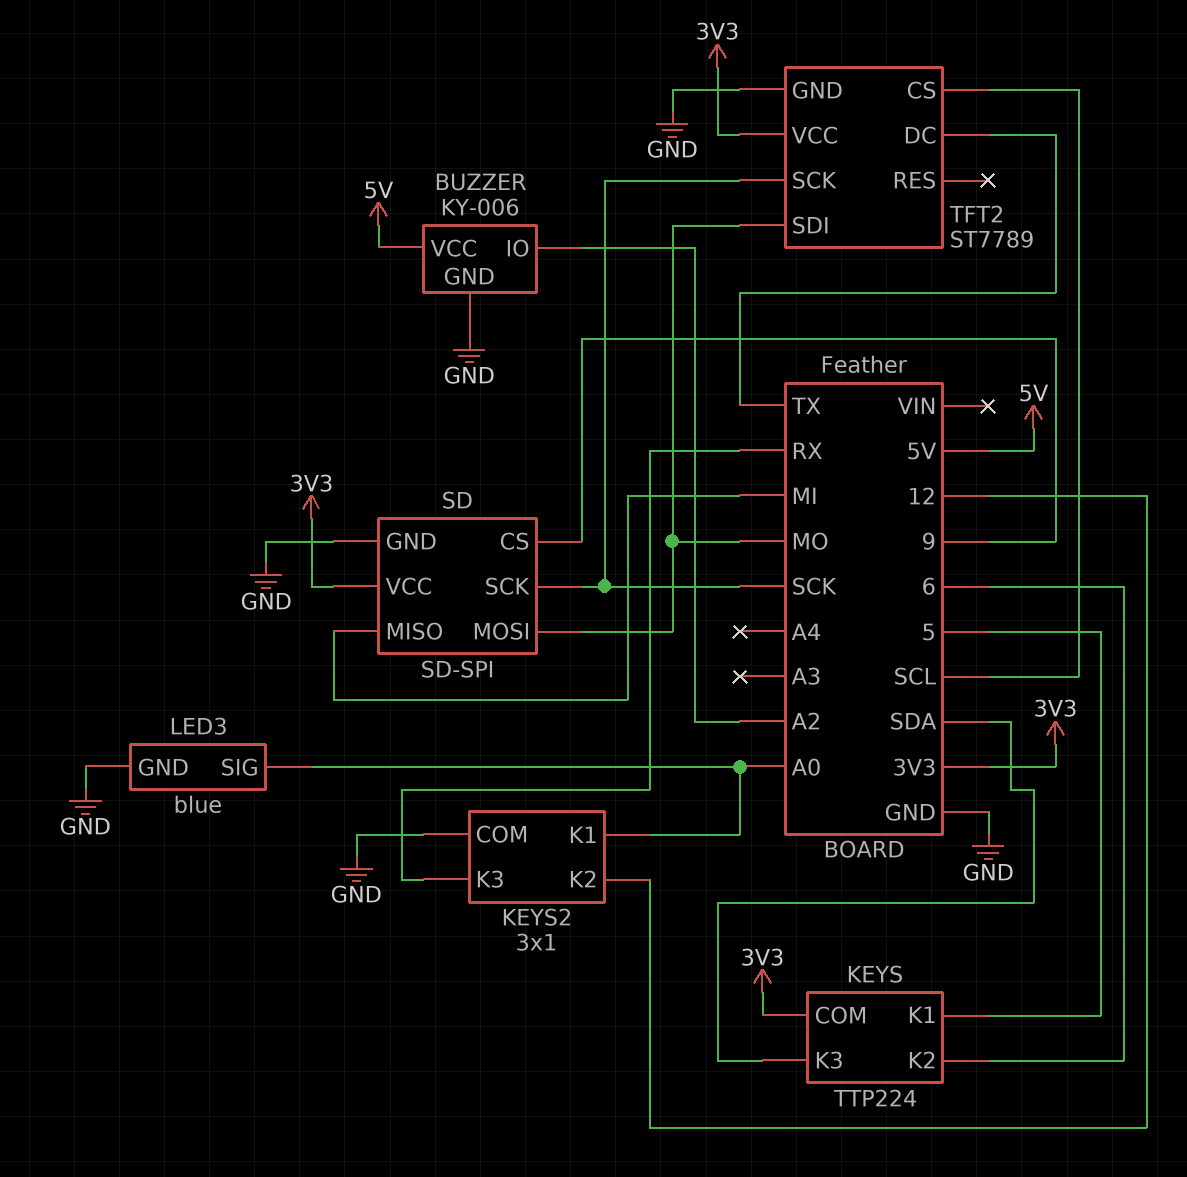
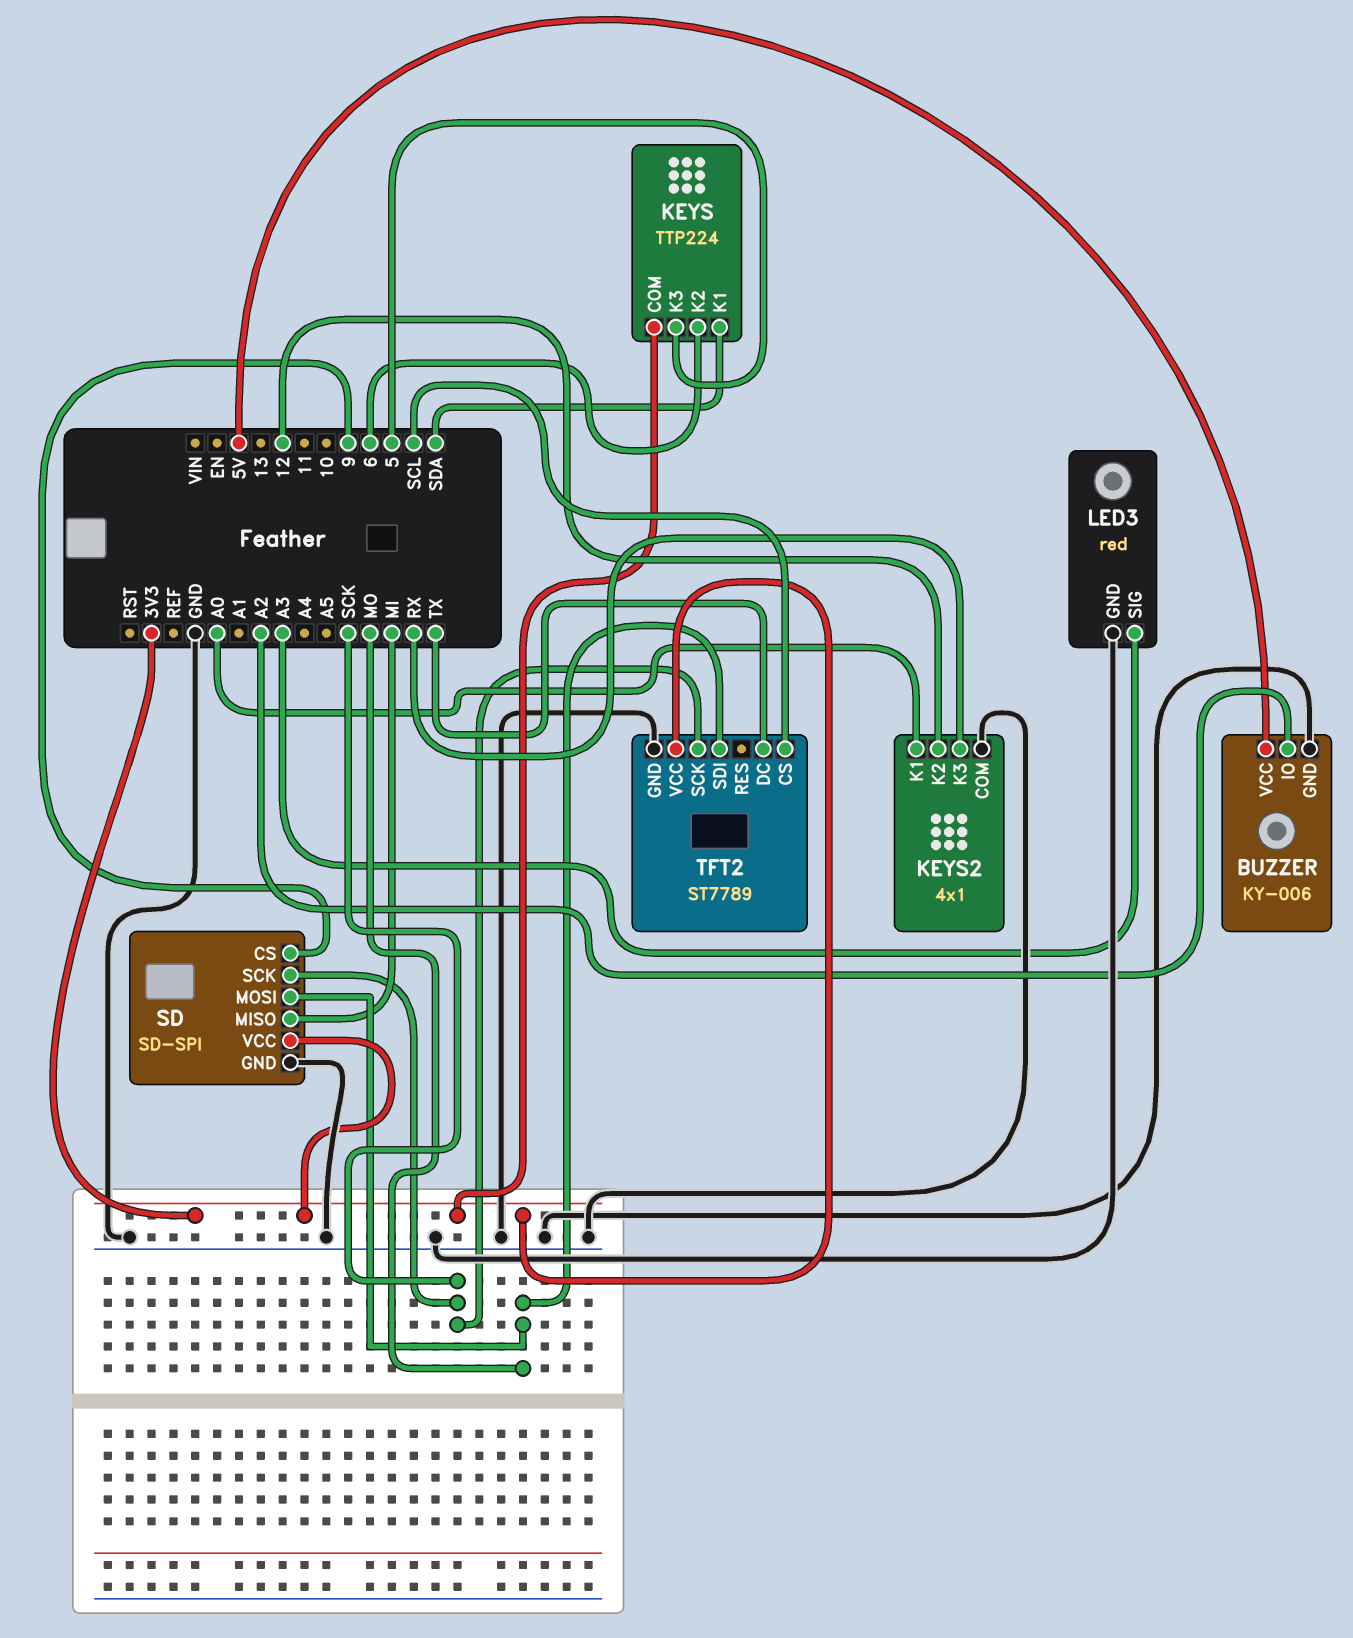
KEYS pin K1: 5 -> SDA
KEYS pin K3: SDA -> 5
KEYS2: 3x1 -> 4x1
LED3: blue -> red
LED3 pin SIG: A0 -> A3

